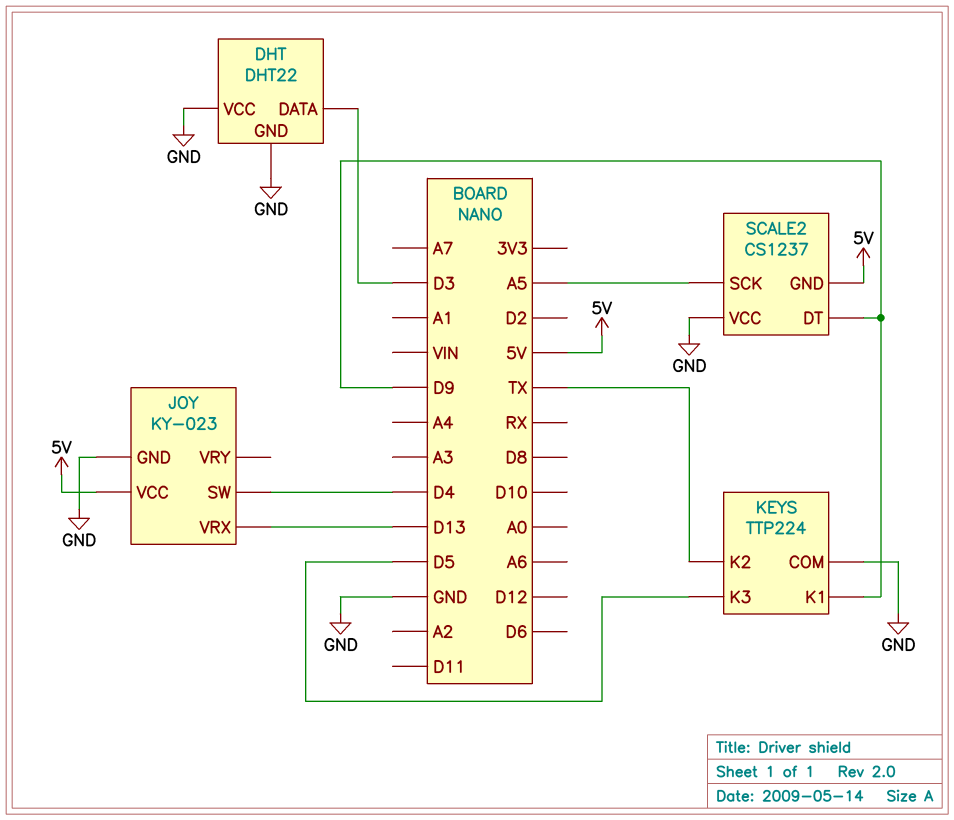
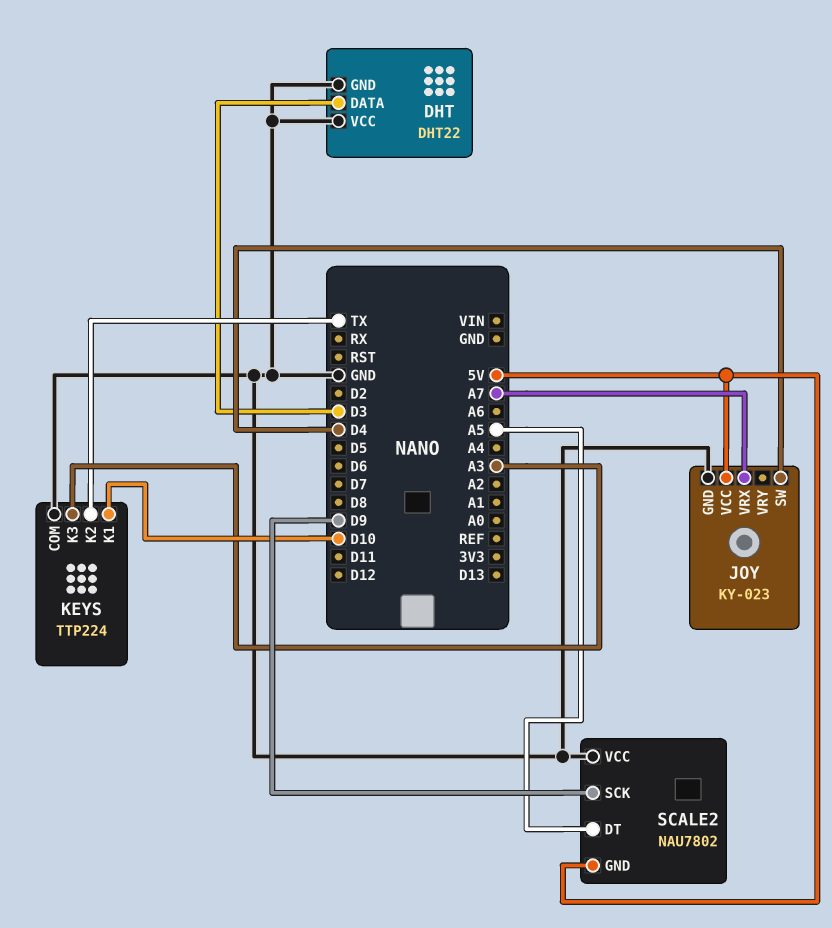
JOY pin VRX: D13 -> A7
KEYS pin K1: D9 -> D10
KEYS pin K3: D5 -> A3
SCALE2: CS1237 -> NAU7802
SCALE2 pin DT: D9 -> A5
SCALE2 pin SCK: A5 -> D9

